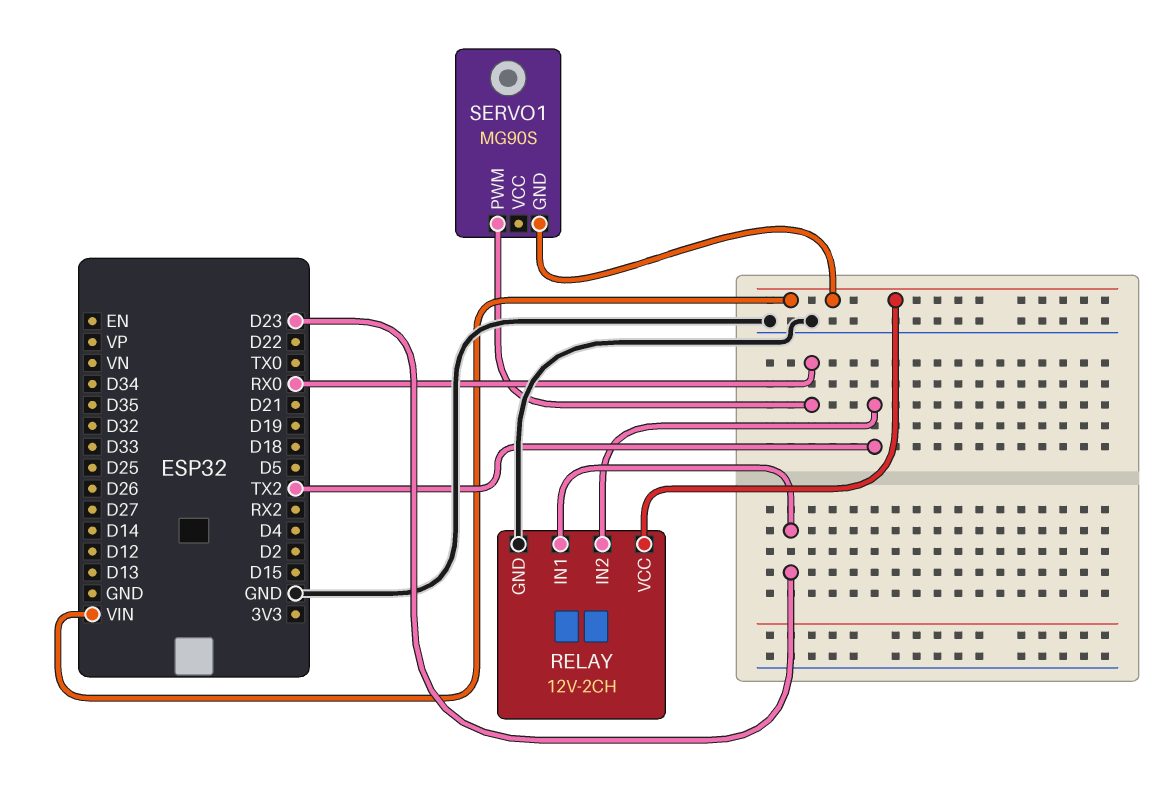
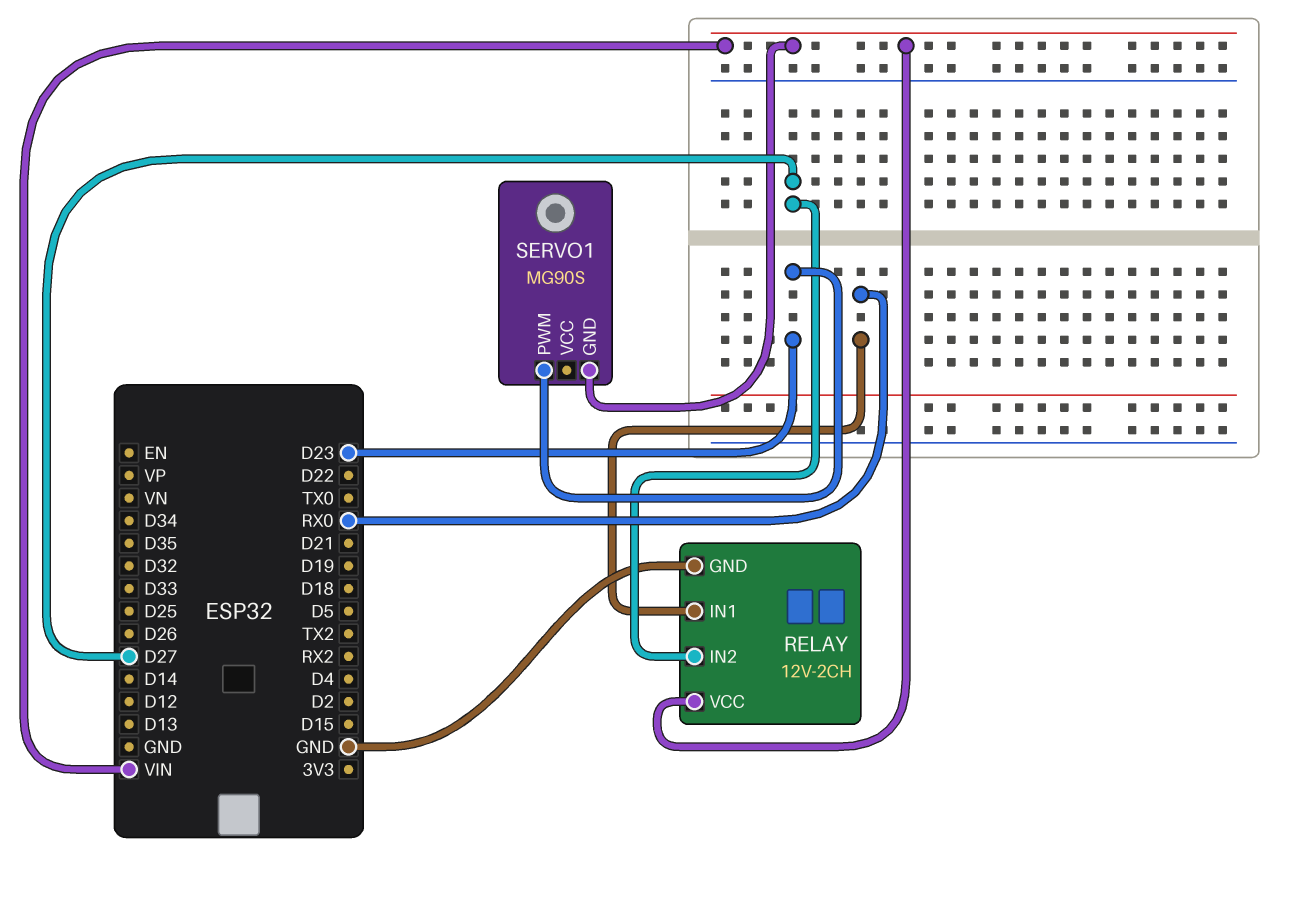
RELAY pin IN1: D23 -> RX0
RELAY pin IN2: TX2 -> D27
SERVO1 pin PWM: RX0 -> D23

